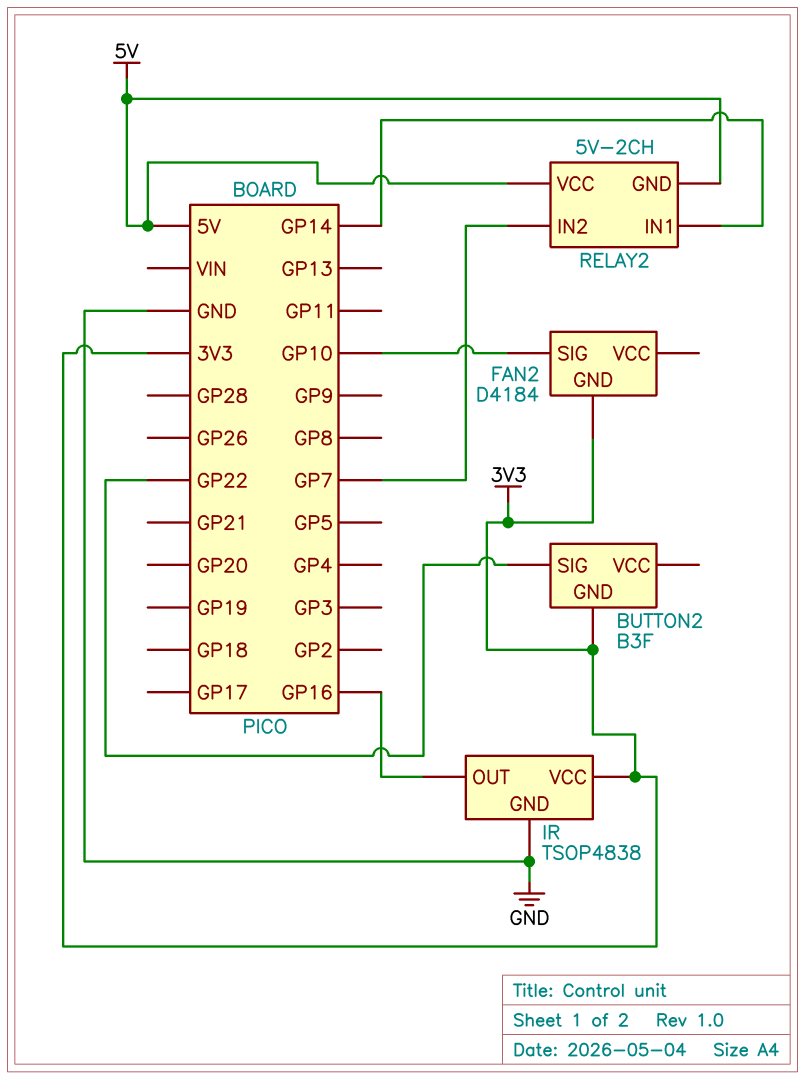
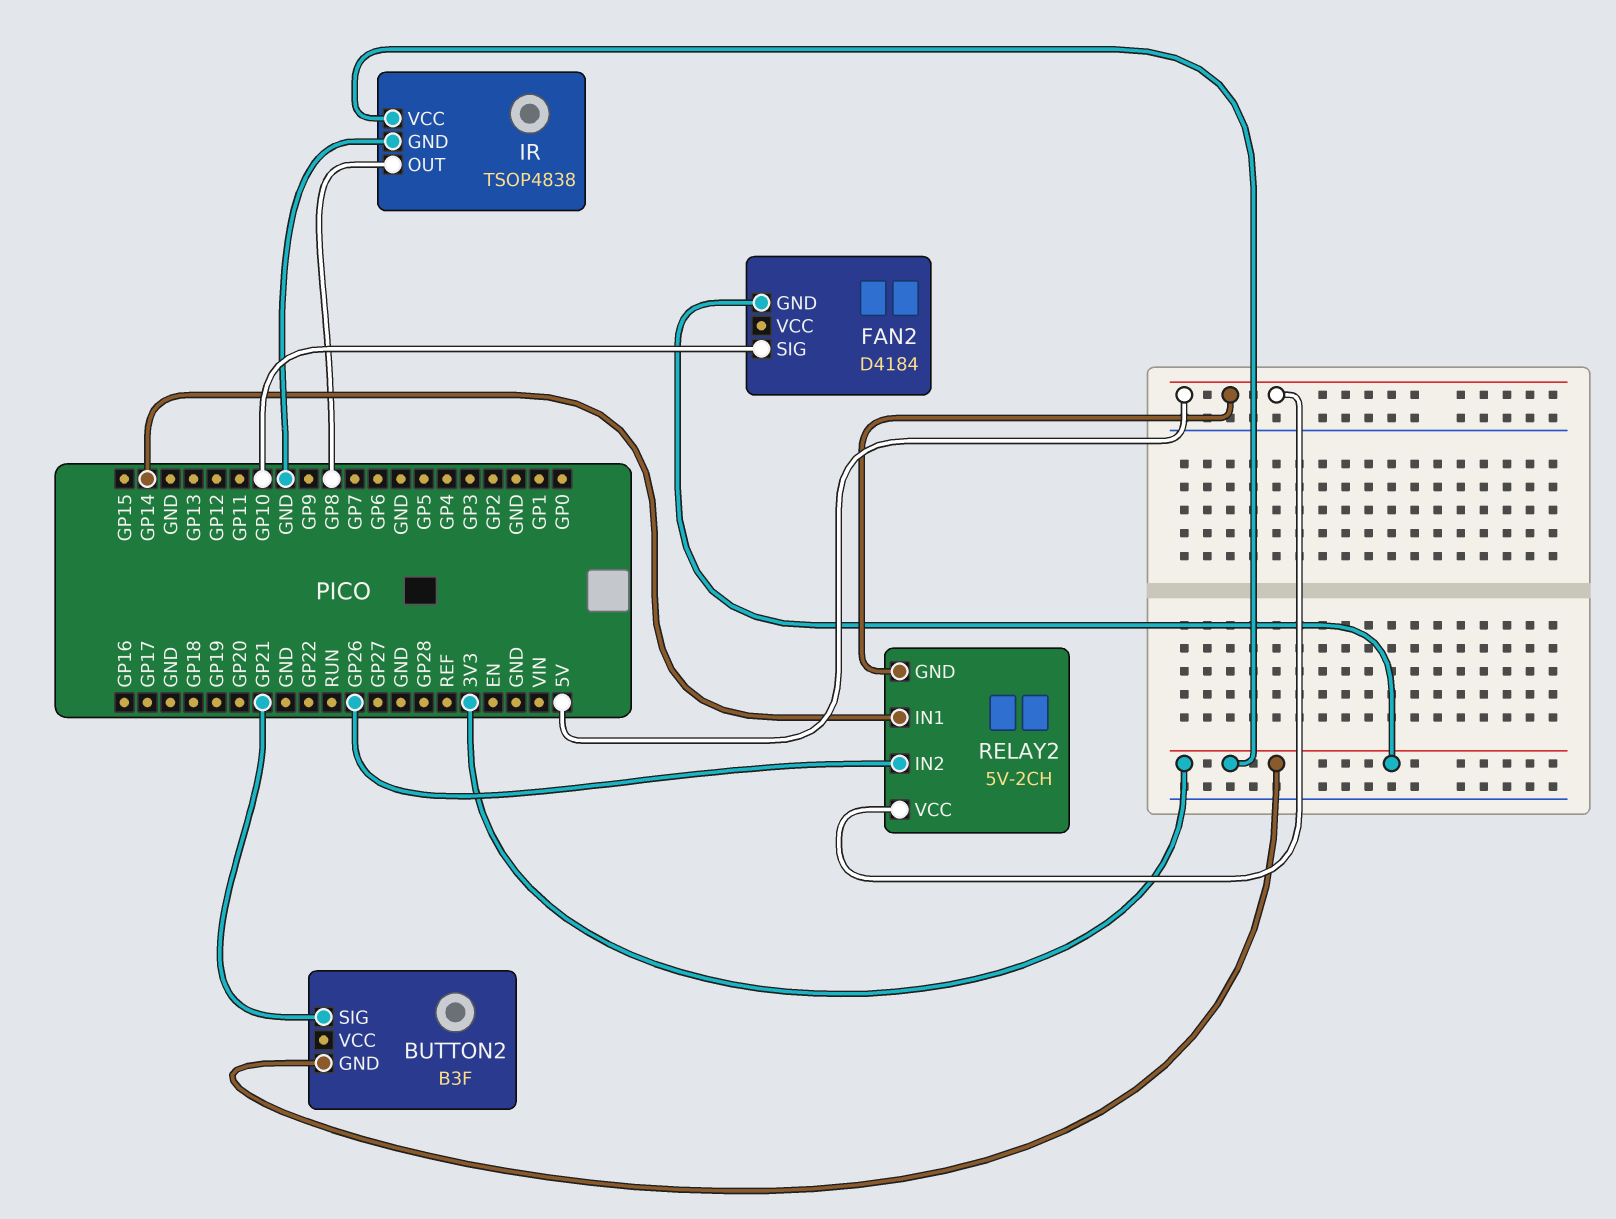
BUTTON2 pin SIG: GP22 -> GP21
IR pin OUT: GP16 -> GP8
RELAY2 pin IN2: GP7 -> GP26

